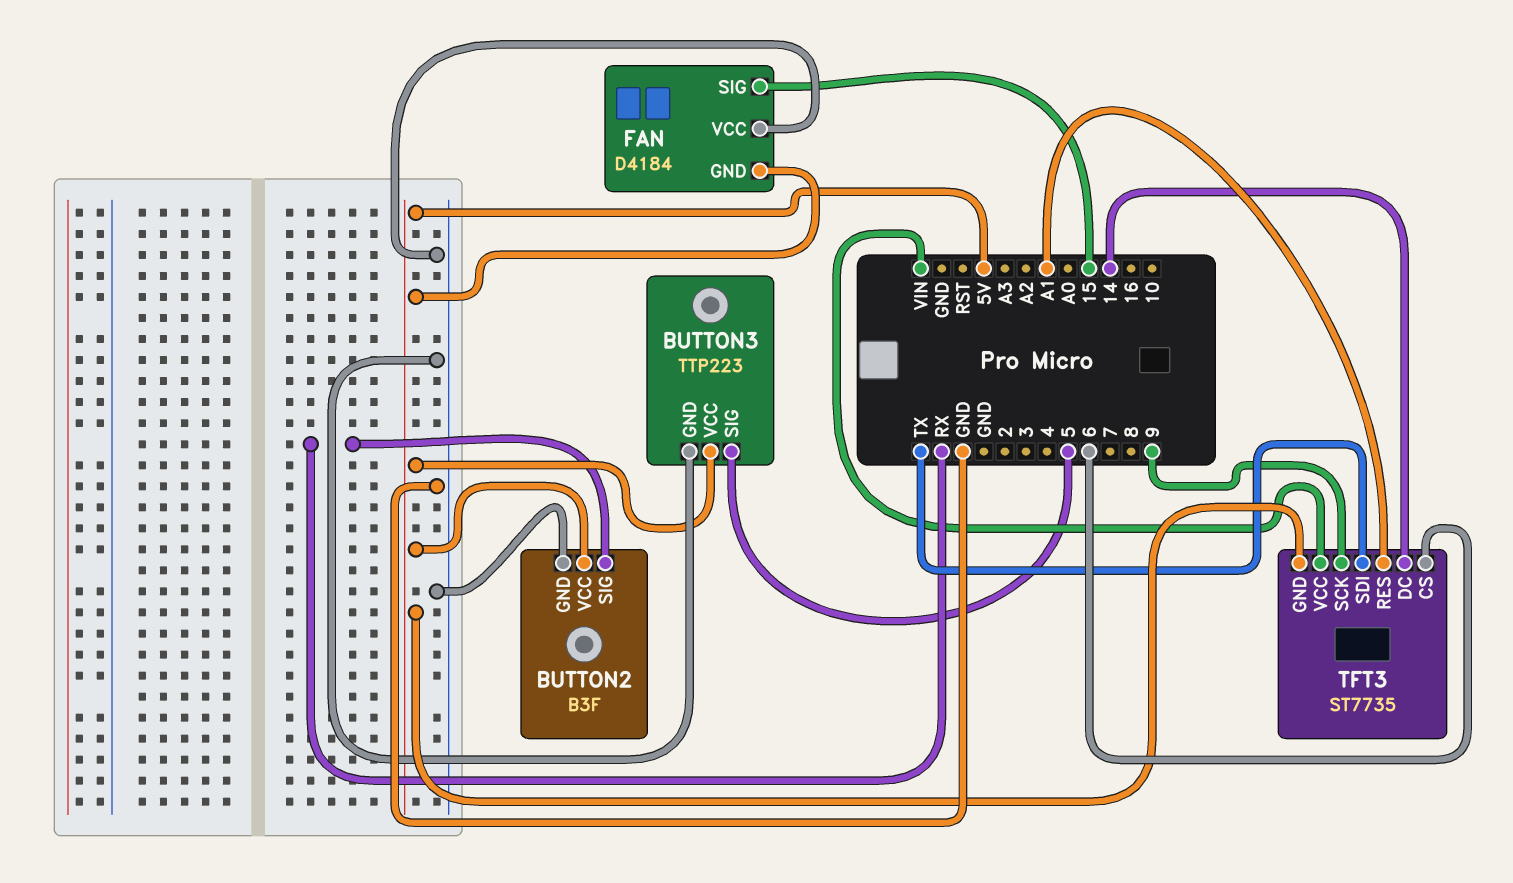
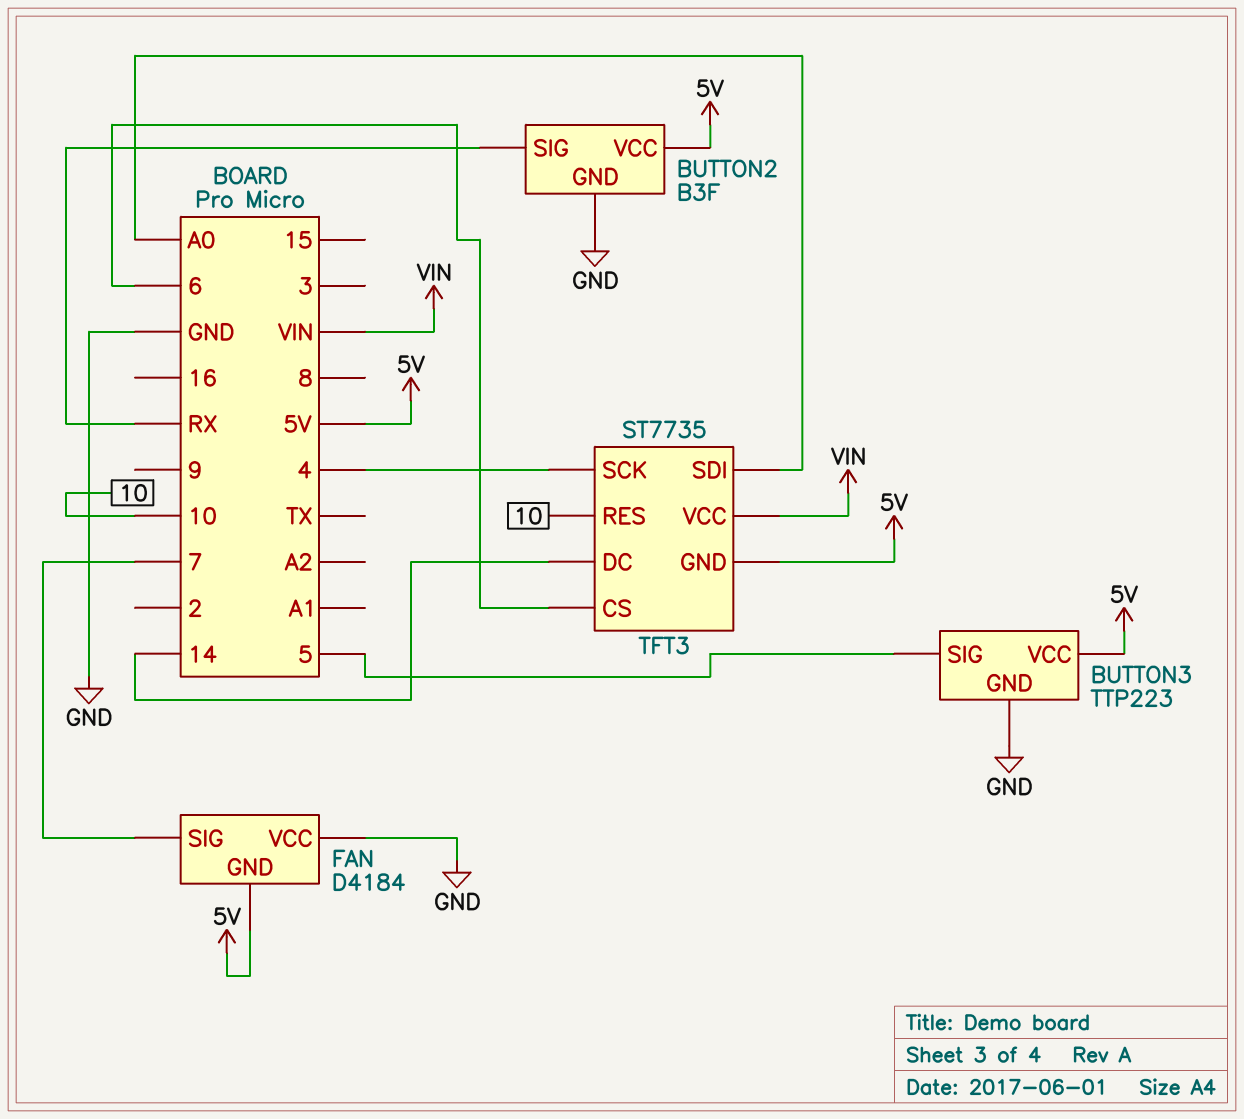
FAN pin SIG: 15 -> 7
TFT3 pin RES: A1 -> 10
TFT3 pin SCK: 9 -> 4
TFT3 pin SDI: TX -> A0

